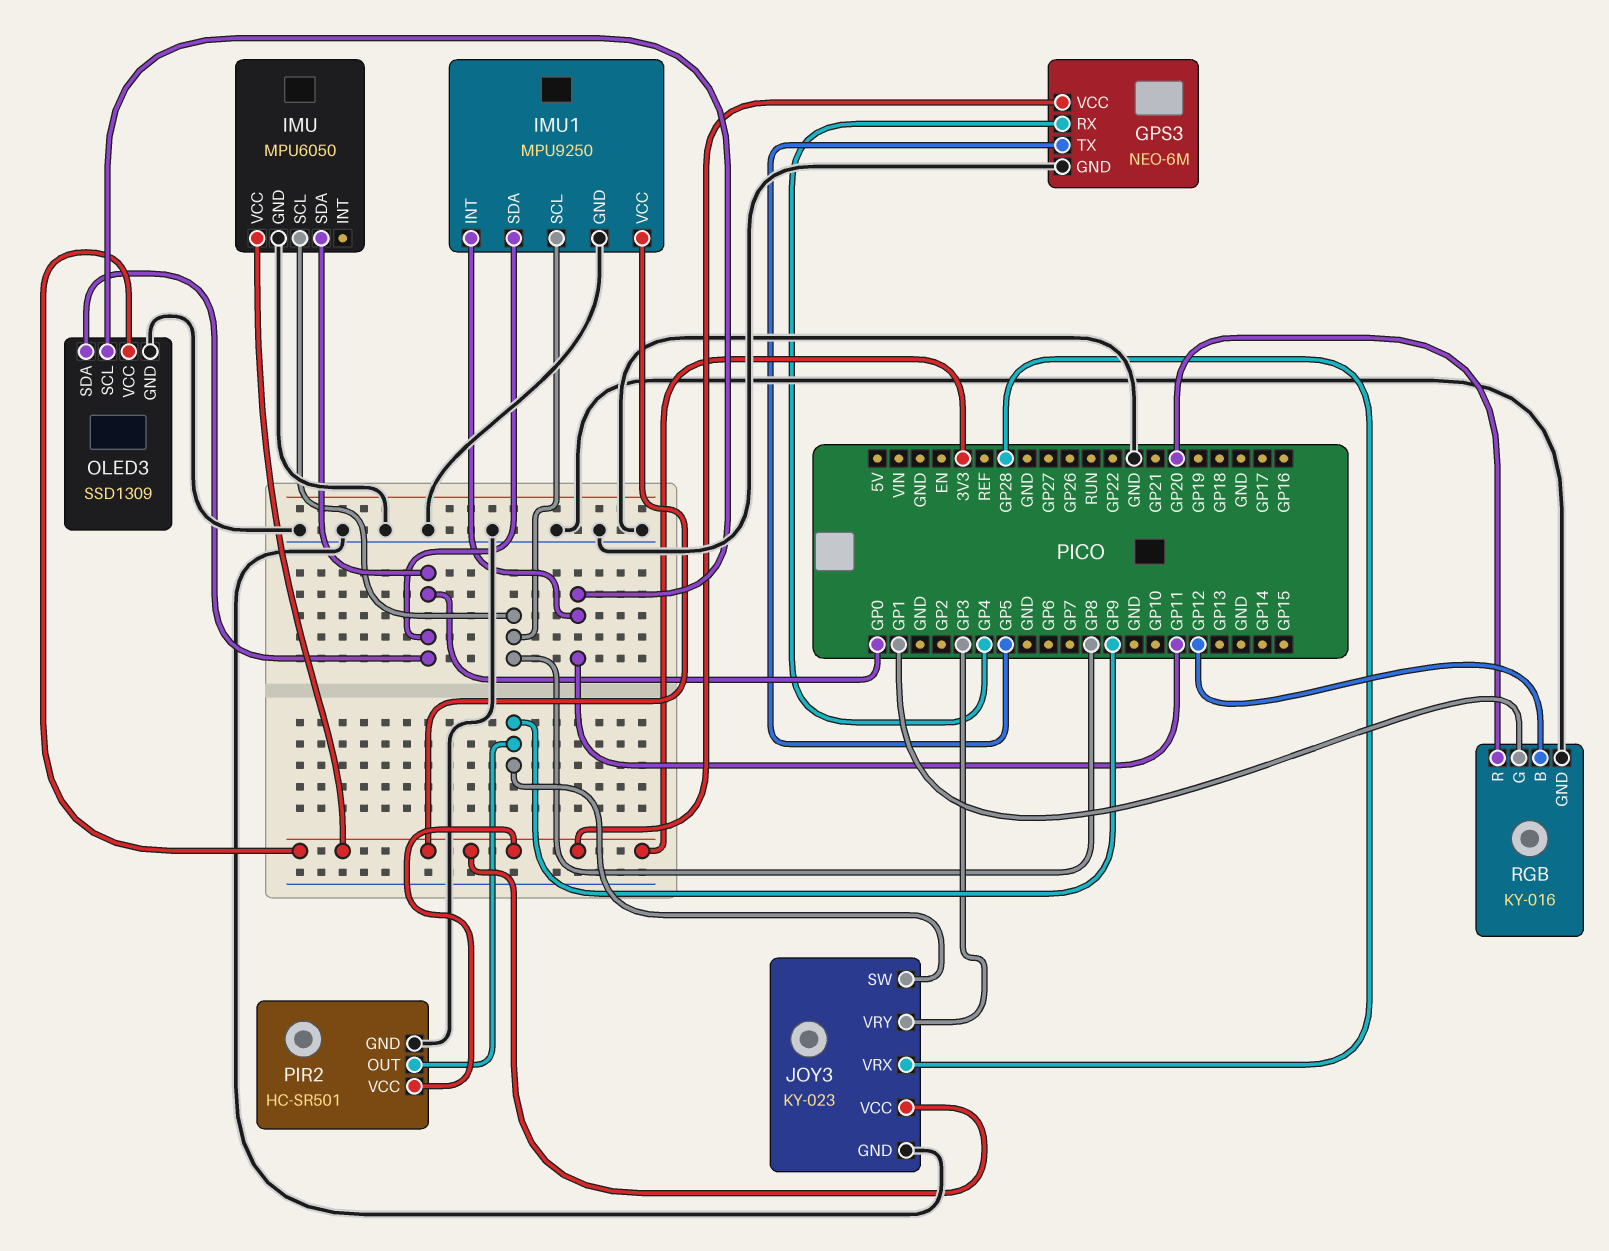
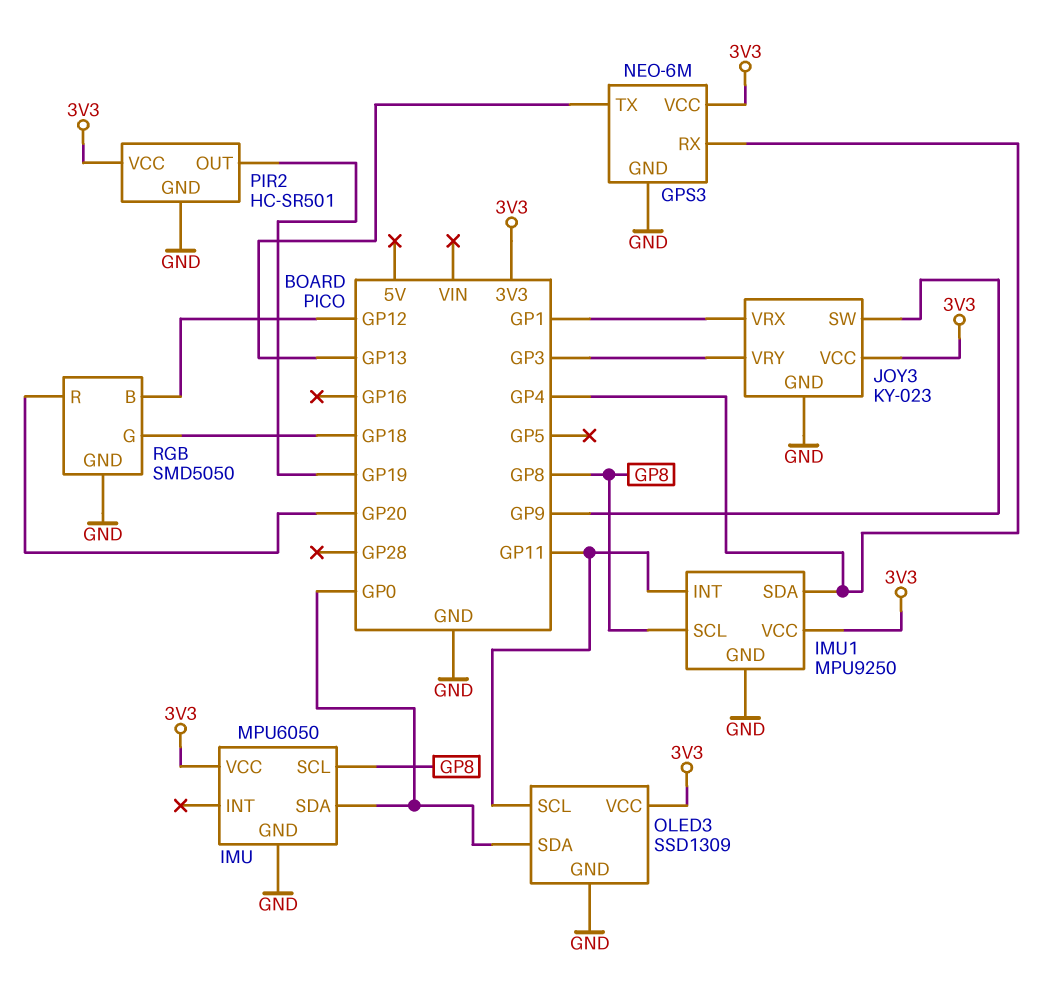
GPS3 pin TX: GP5 -> GP13
IMU1 pin SDA: GP0 -> GP4
JOY3 pin VRX: GP28 -> GP1
PIR2 pin OUT: GP9 -> GP19
RGB: KY-016 -> SMD5050
RGB pin G: GP1 -> GP18

